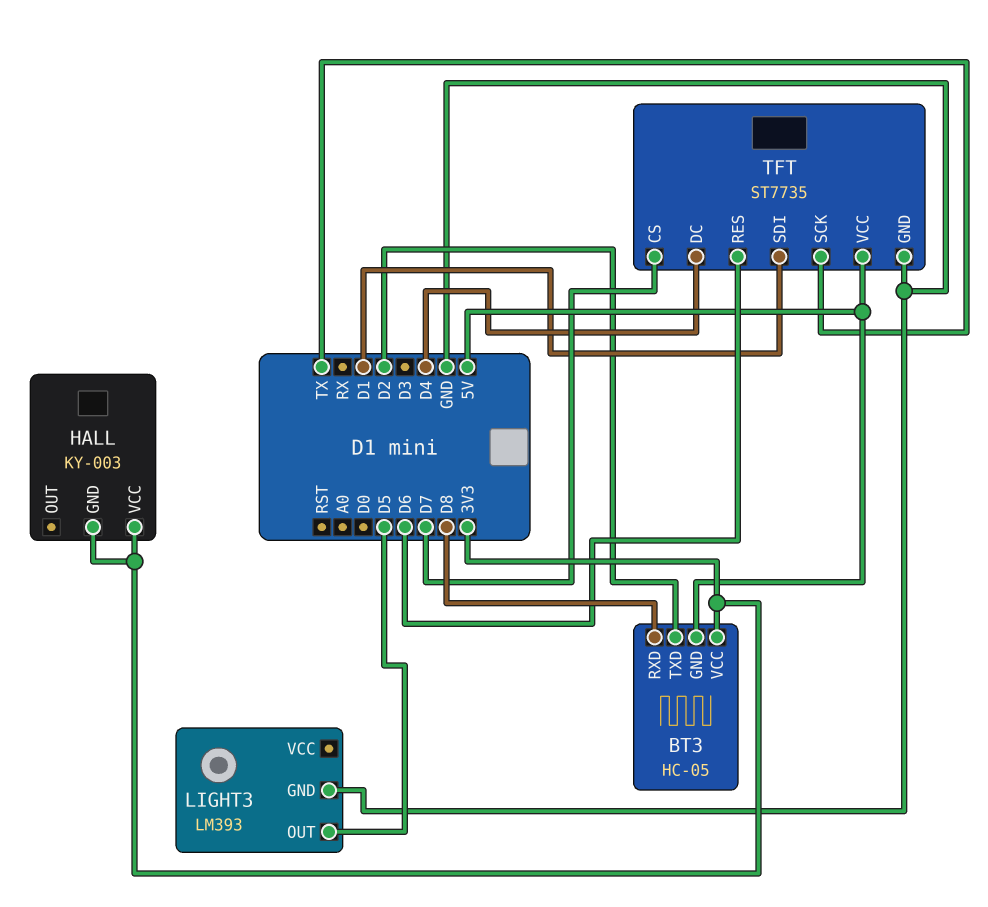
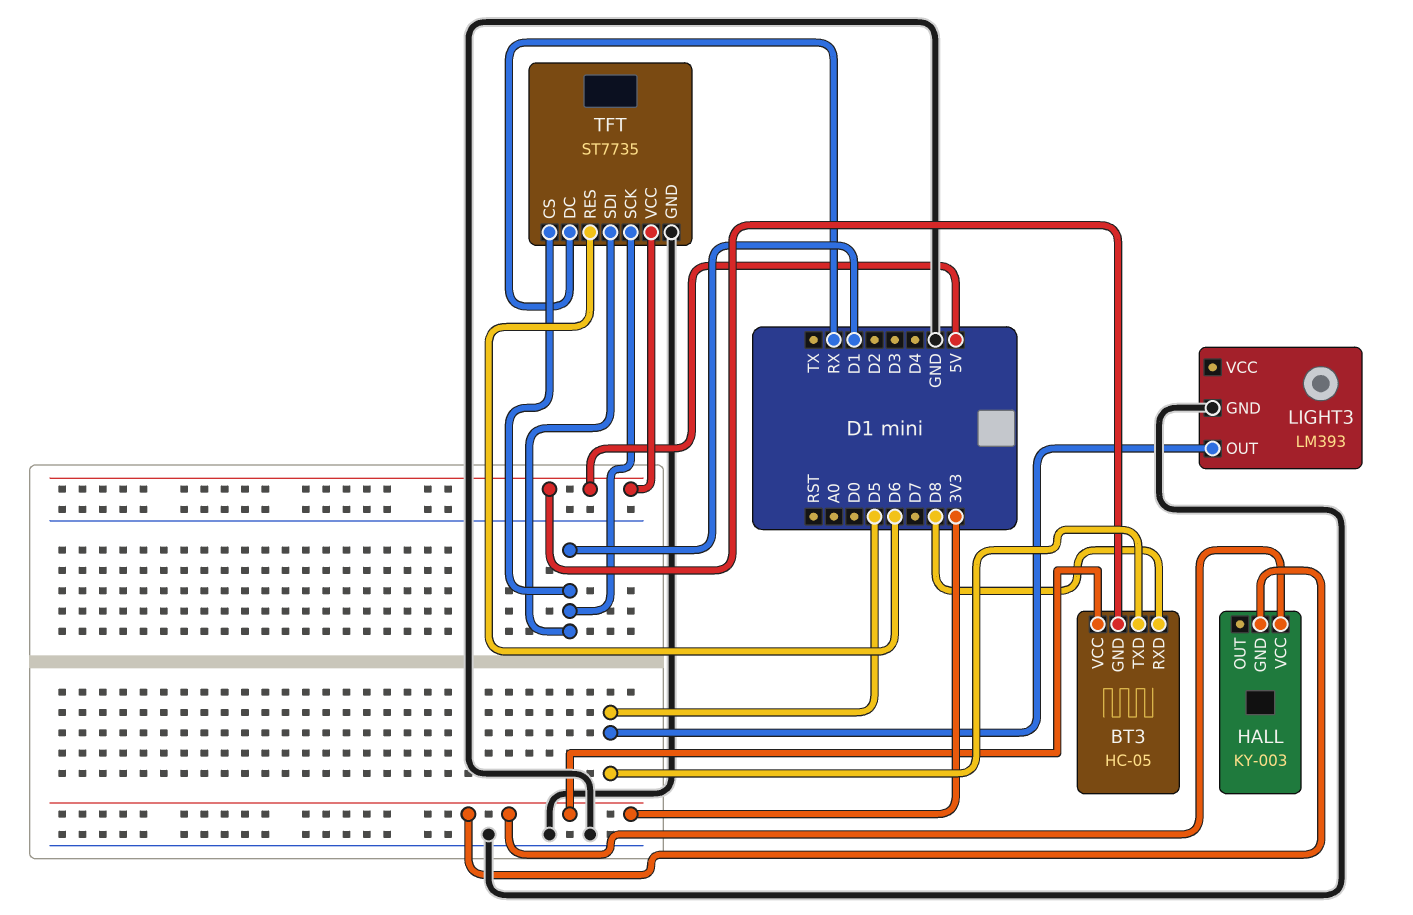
BT3 pin TXD: D2 -> D5
TFT pin CS: D7 -> D1
TFT pin DC: D4 -> RX
TFT pin SCK: TX -> D1

